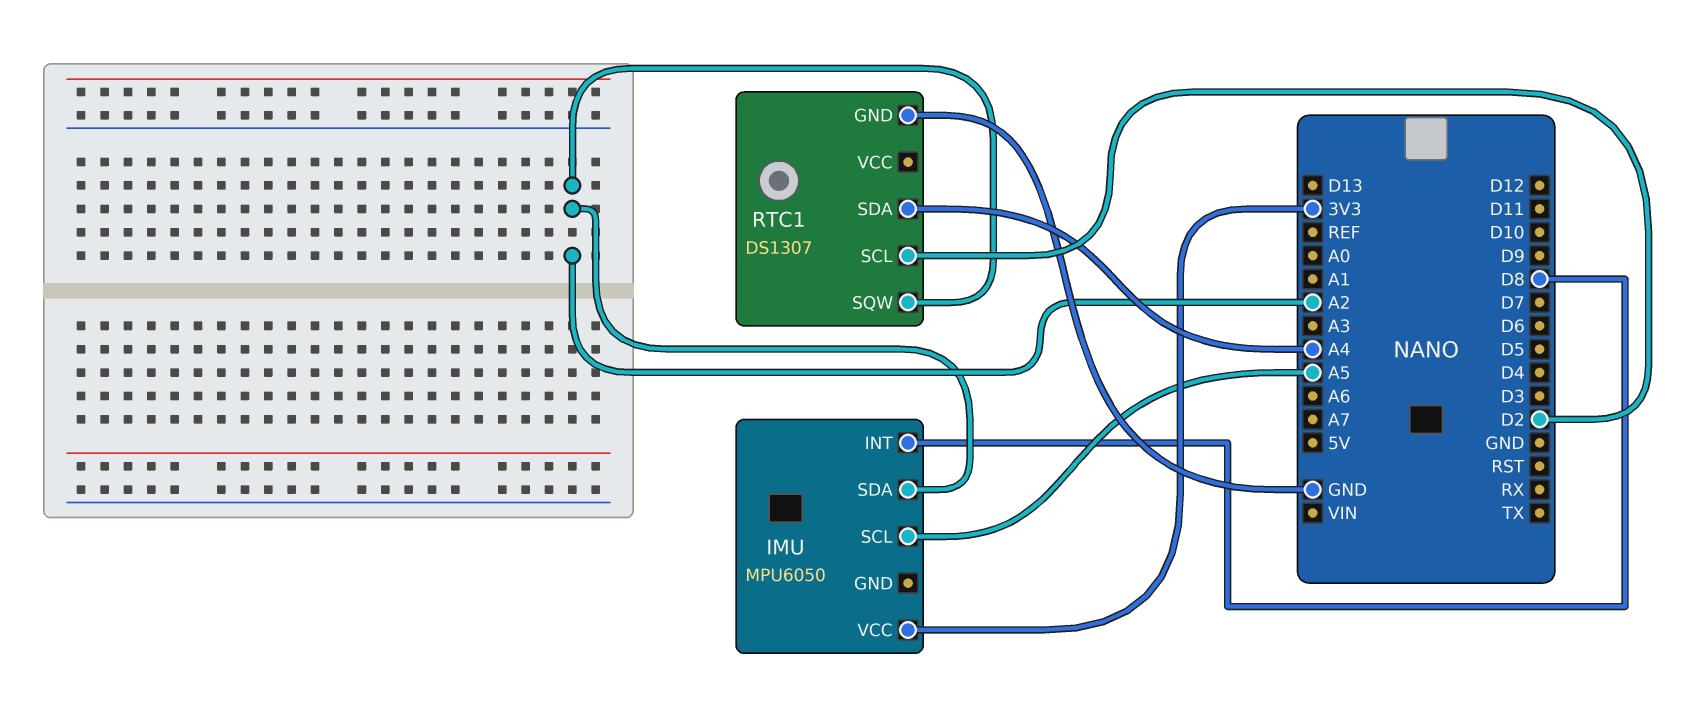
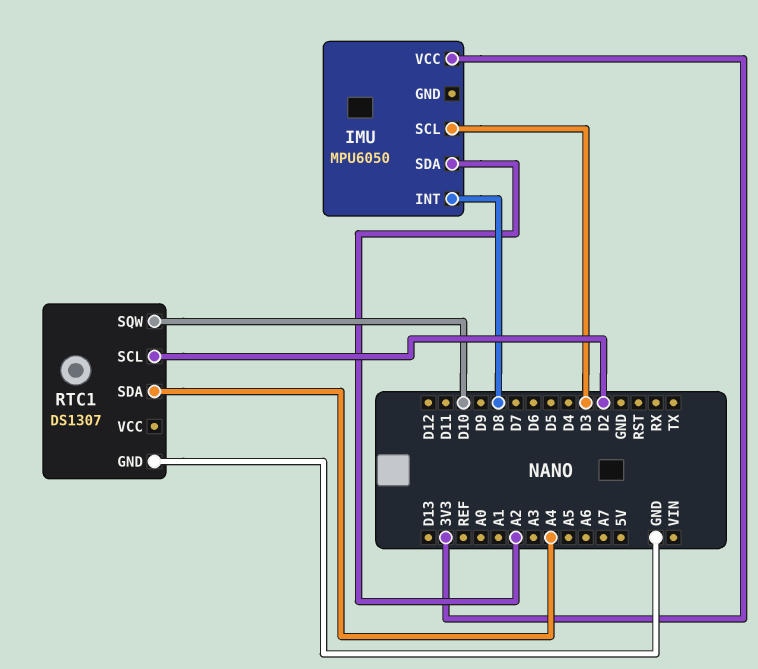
IMU pin SCL: A5 -> D3
RTC1 pin SQW: A2 -> D10

